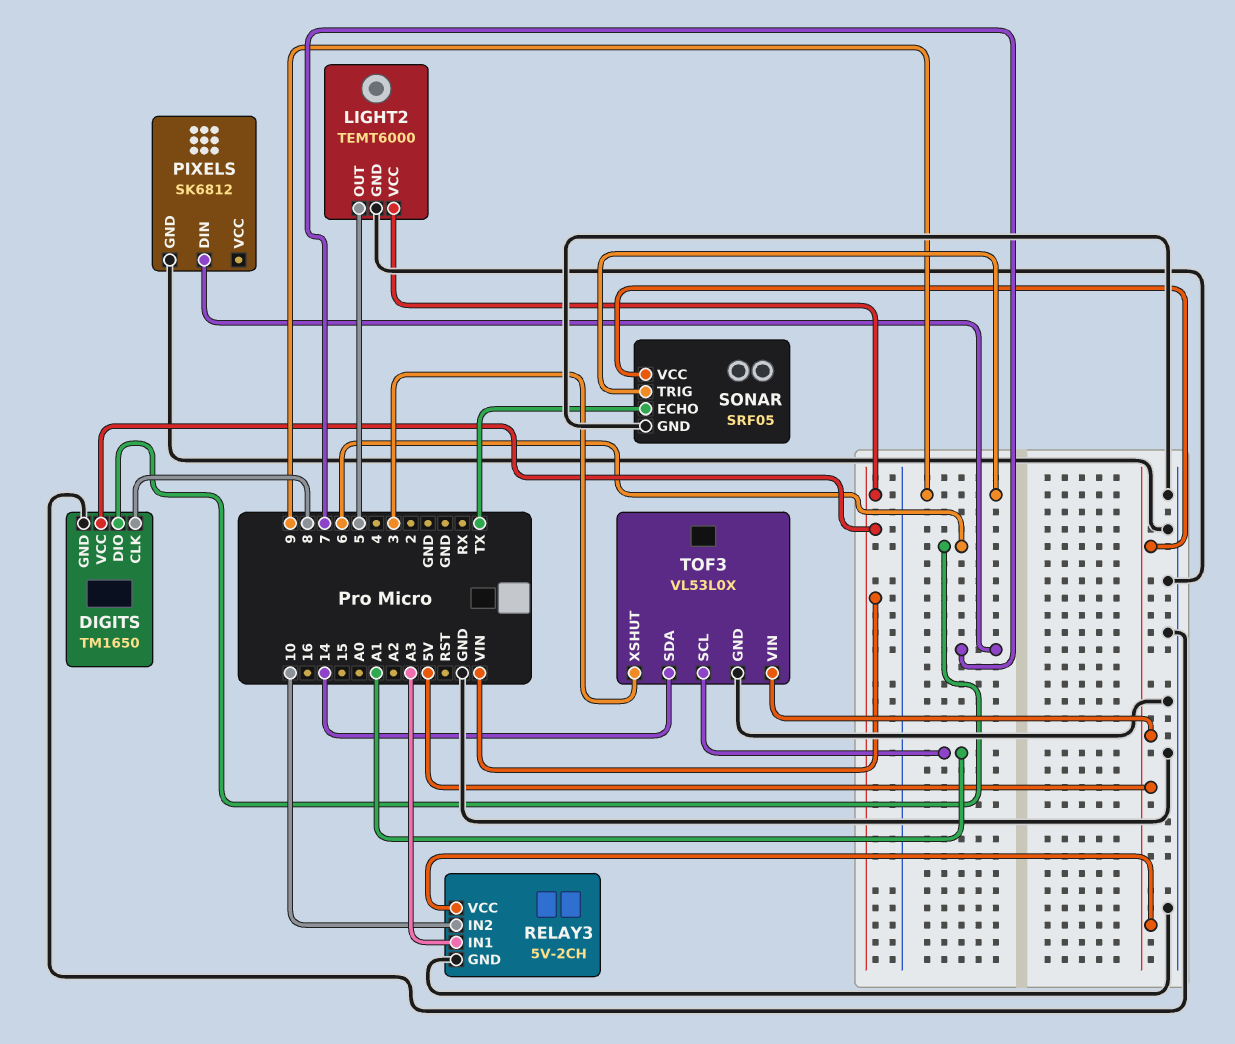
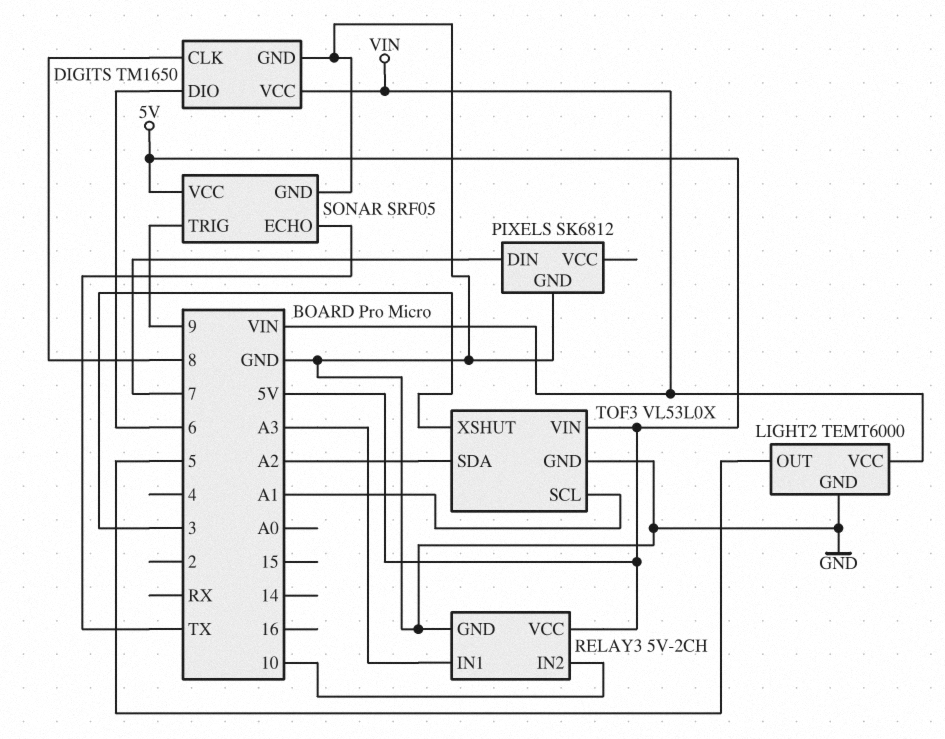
TOF3 pin SDA: 14 -> A2

